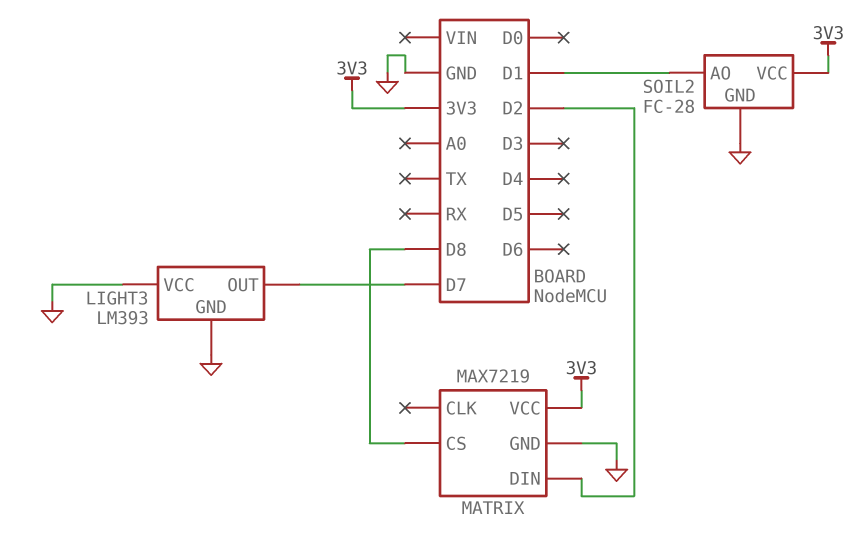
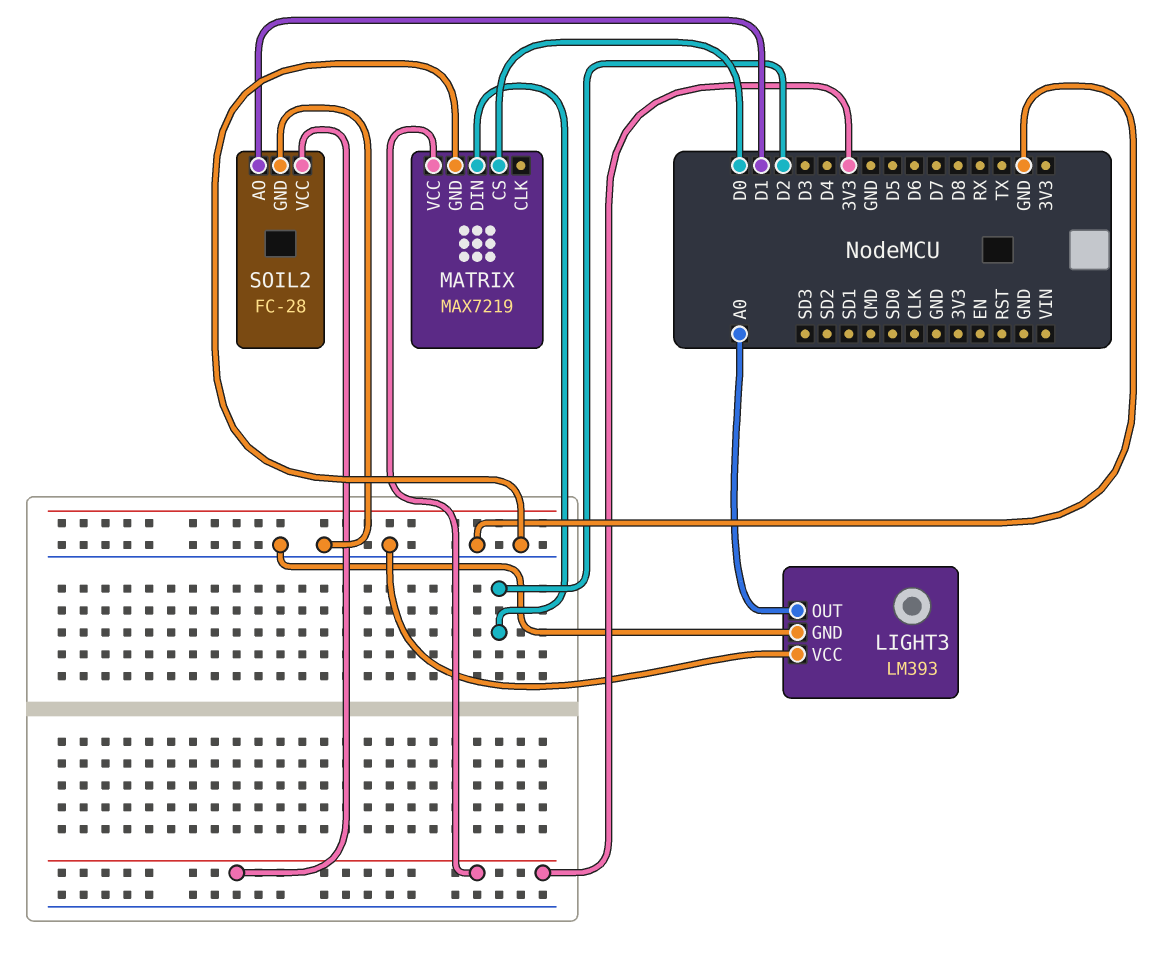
LIGHT3 pin OUT: D7 -> A0
MATRIX pin CS: D8 -> D0

